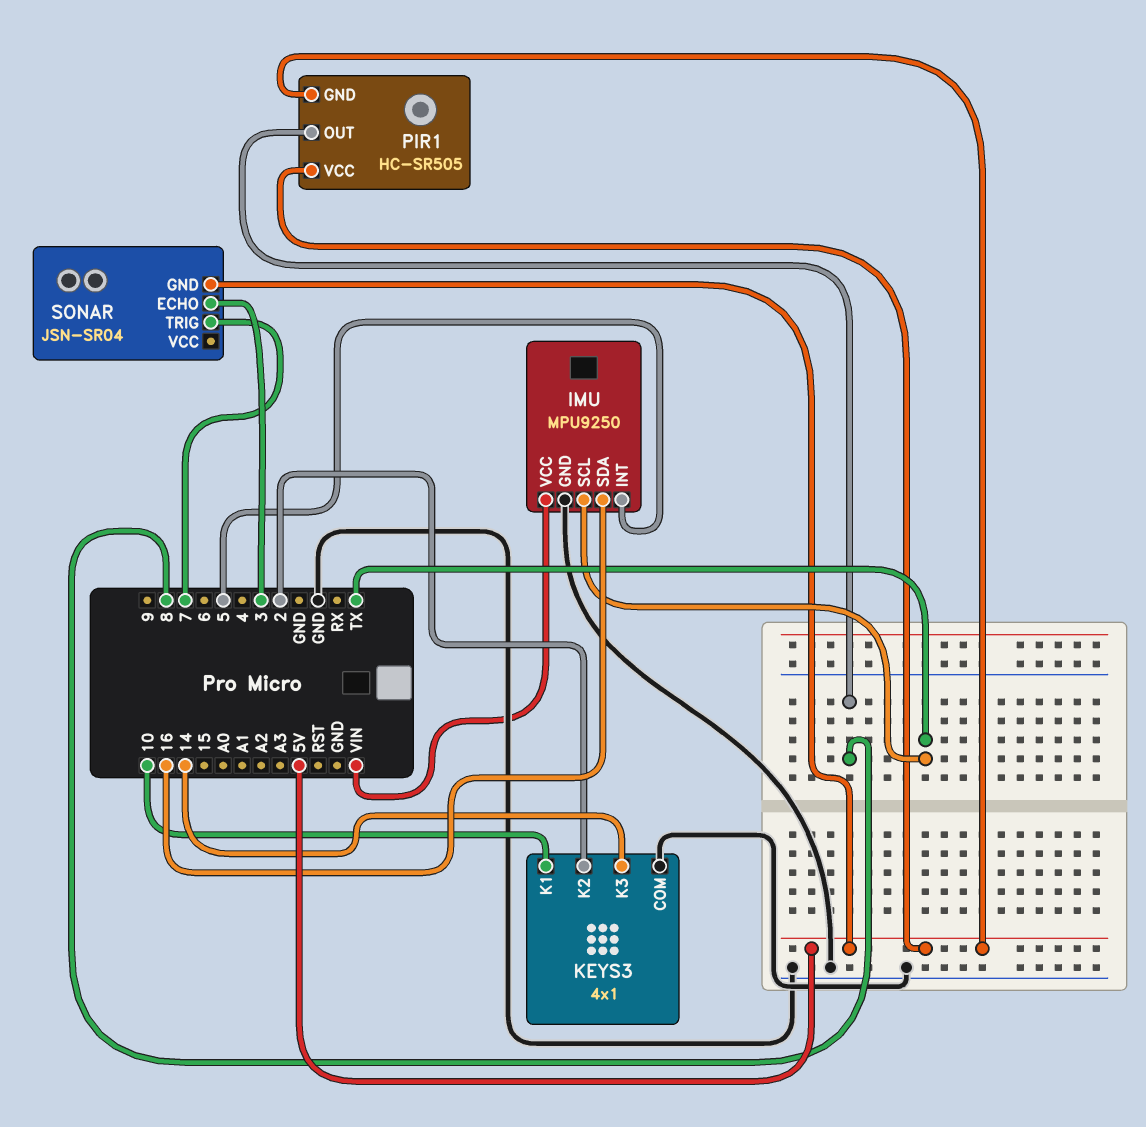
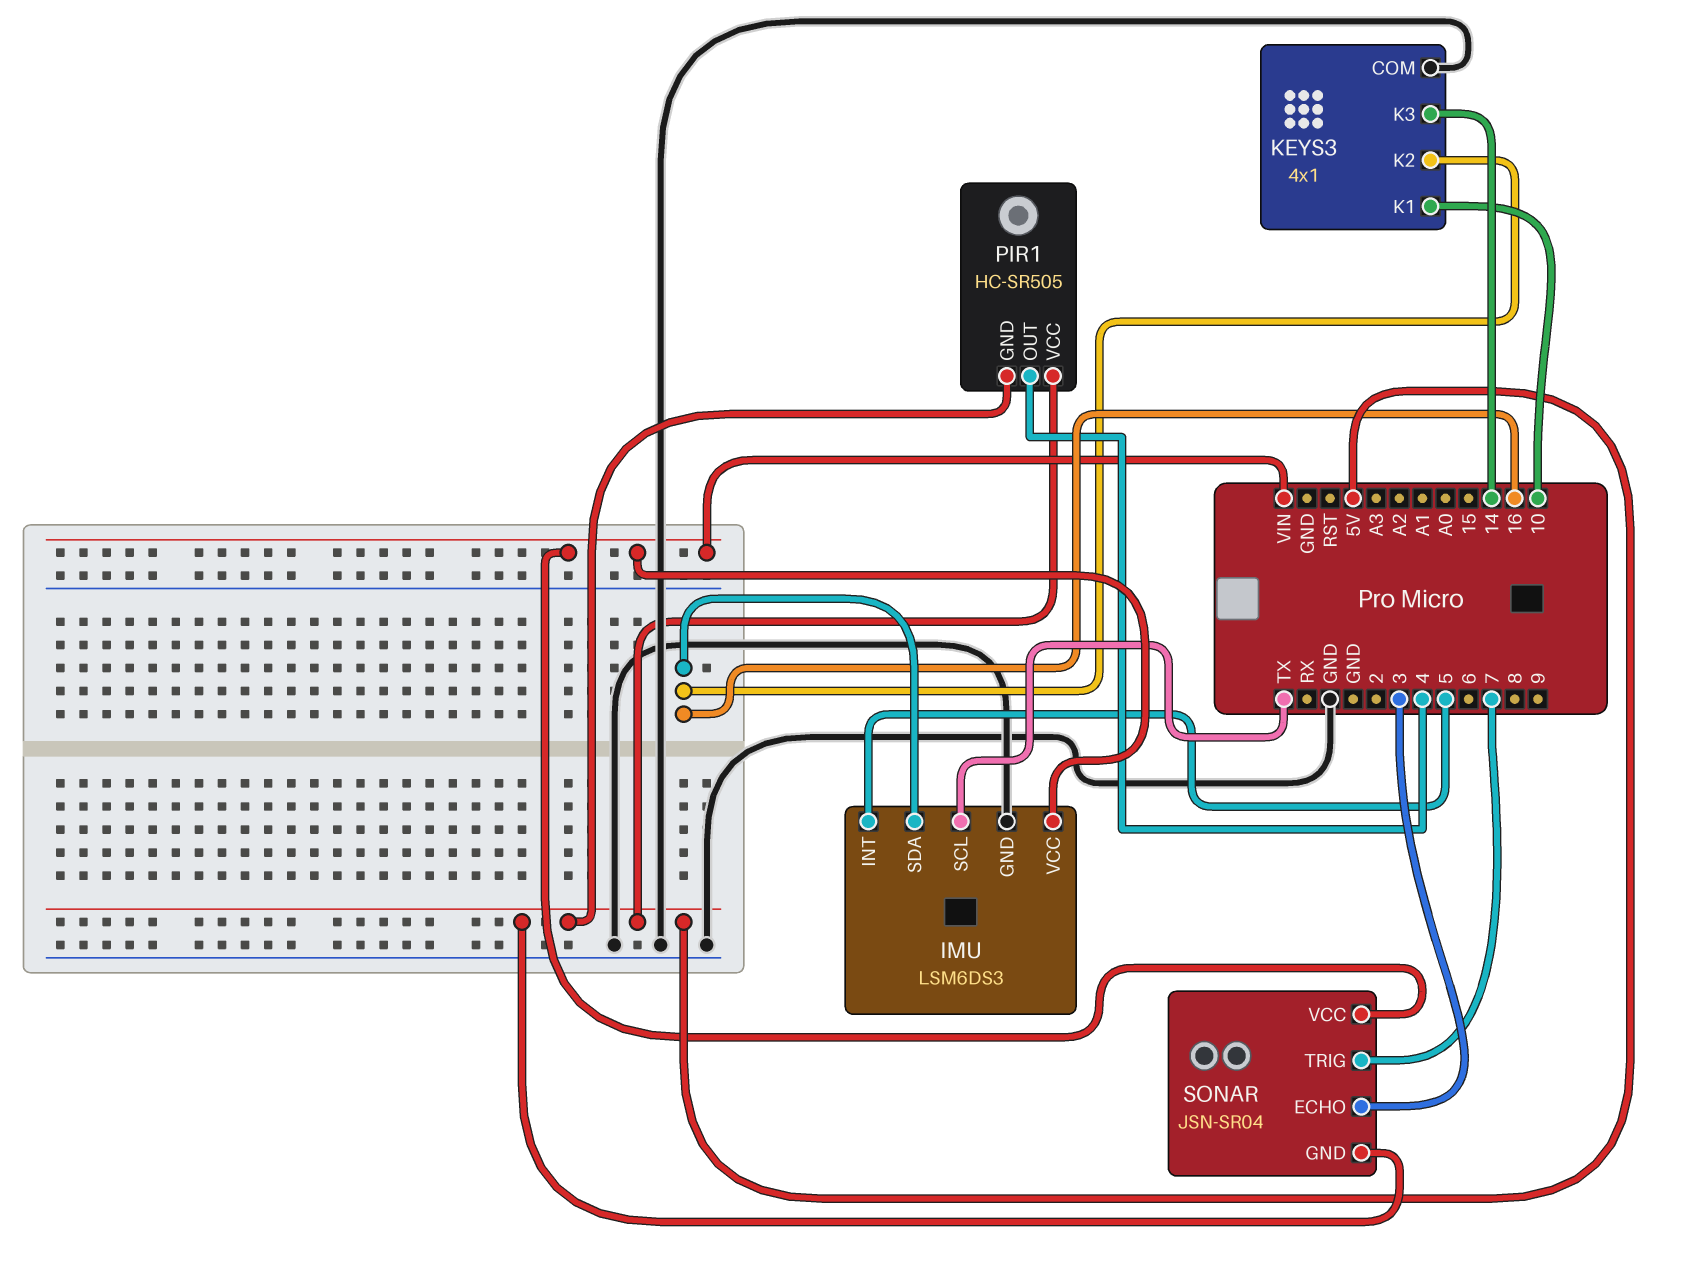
IMU: MPU9250 -> LSM6DS3
KEYS3 pin K2: 2 -> 16
PIR1 pin OUT: 8 -> 4
SONAR pin VCC: none -> VIN

